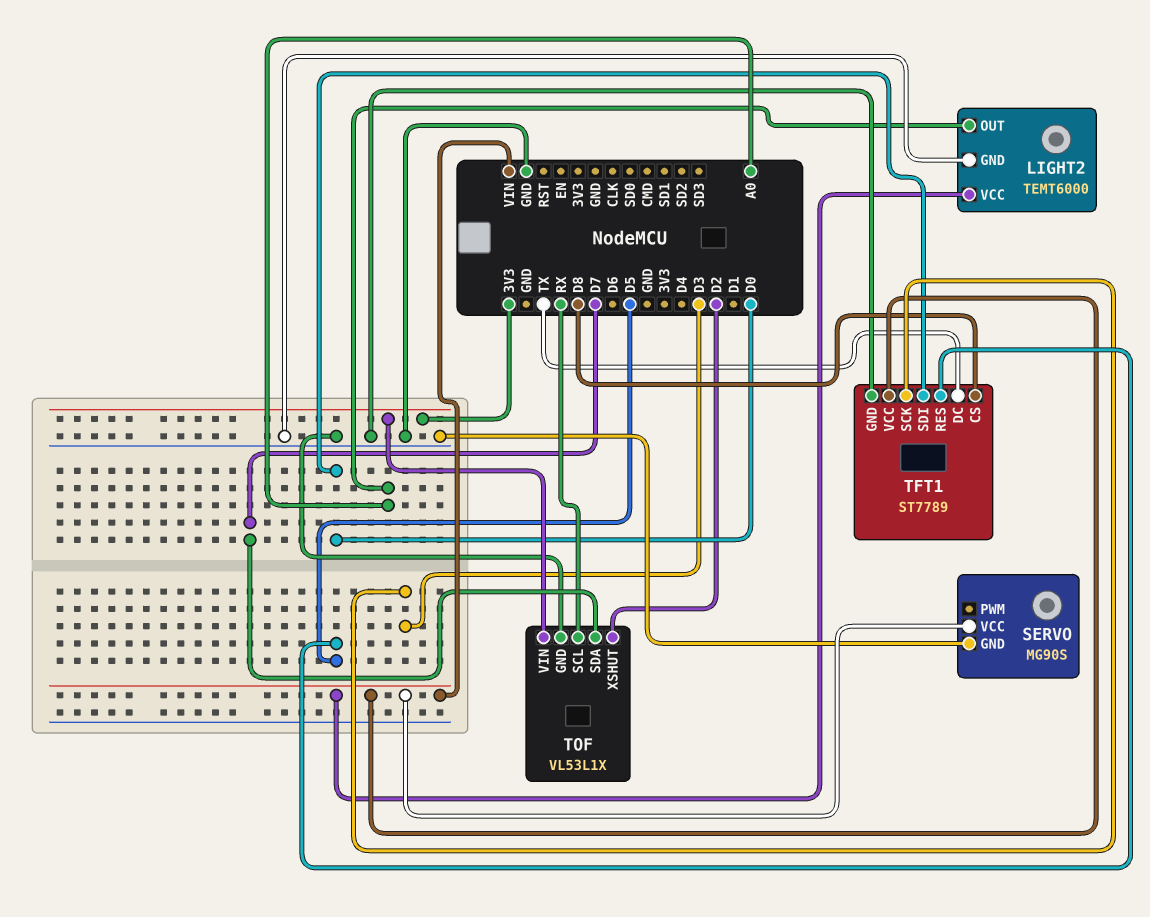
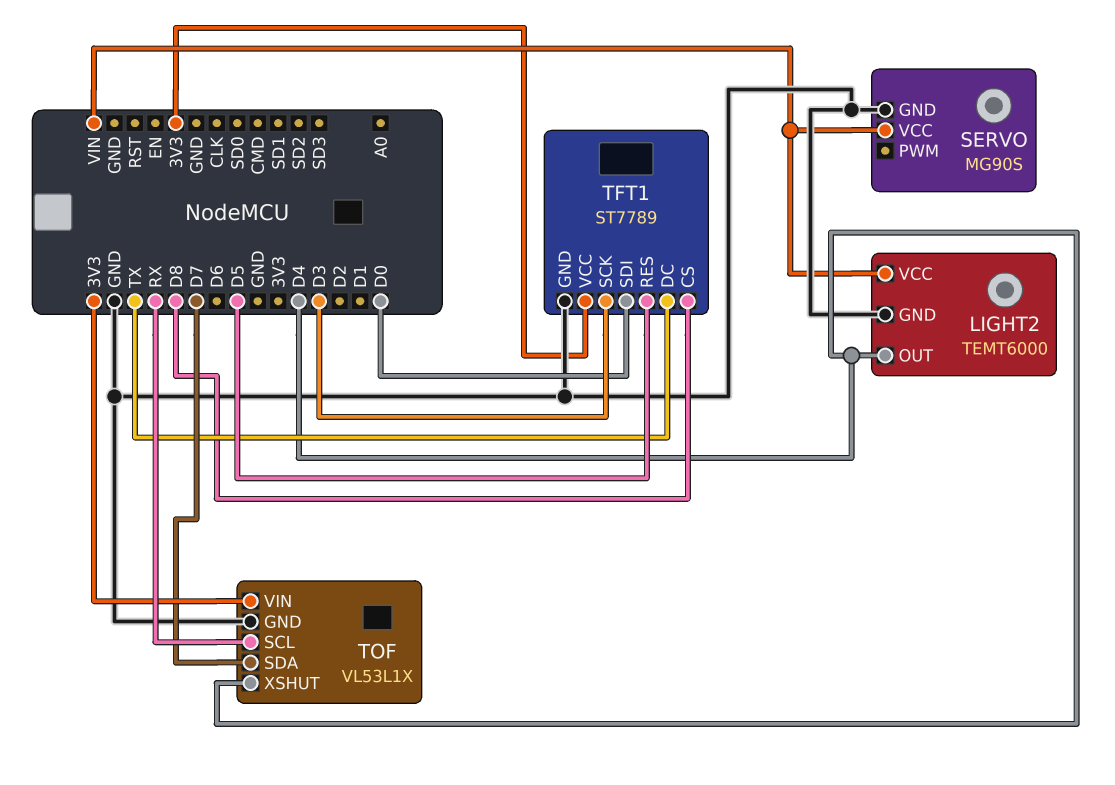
LIGHT2 pin OUT: A0 -> D4
TFT1 pin VCC: VIN -> 3V3
TOF pin XSHUT: D2 -> D4

